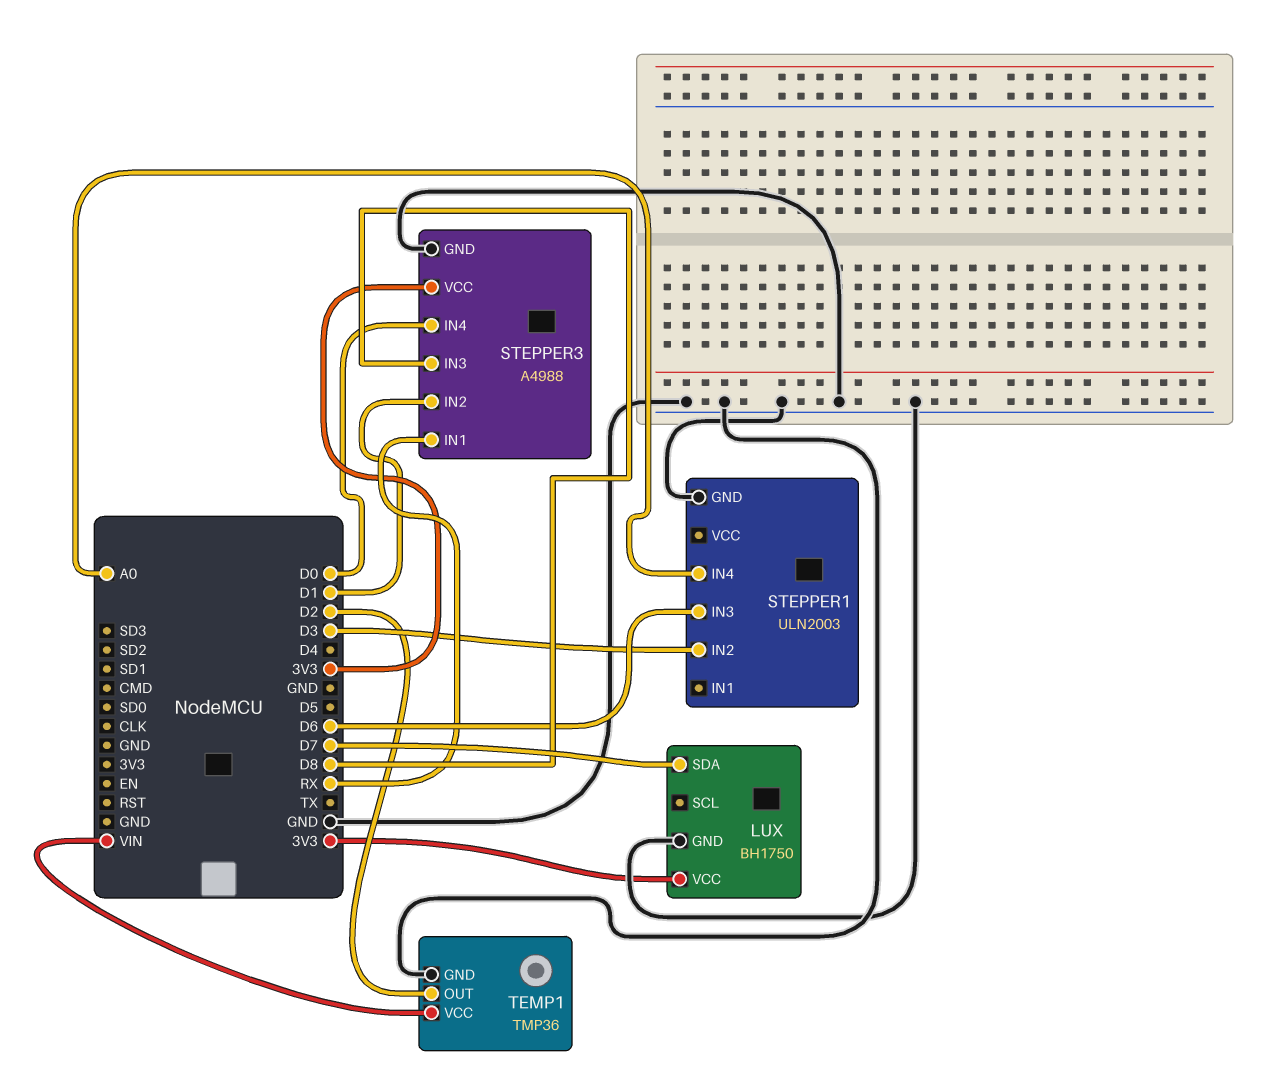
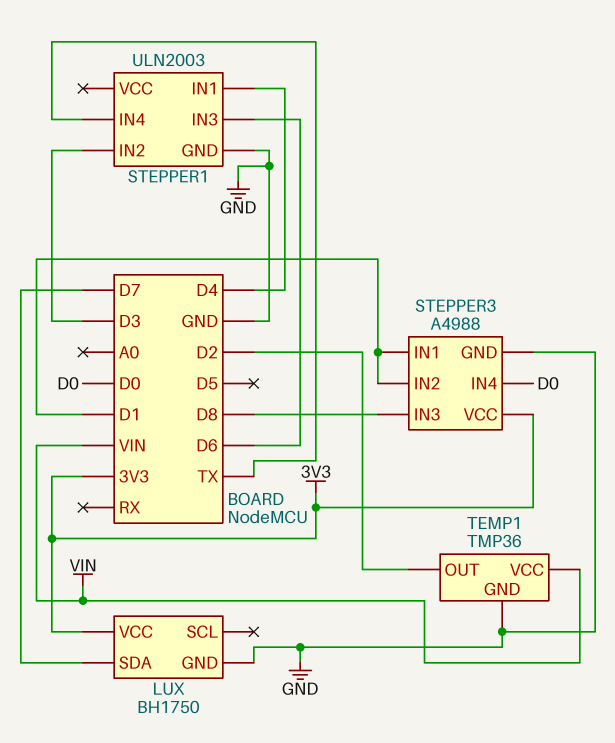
STEPPER1 pin IN1: none -> D4
STEPPER1 pin IN4: A0 -> TX
STEPPER3 pin IN1: RX -> D1

